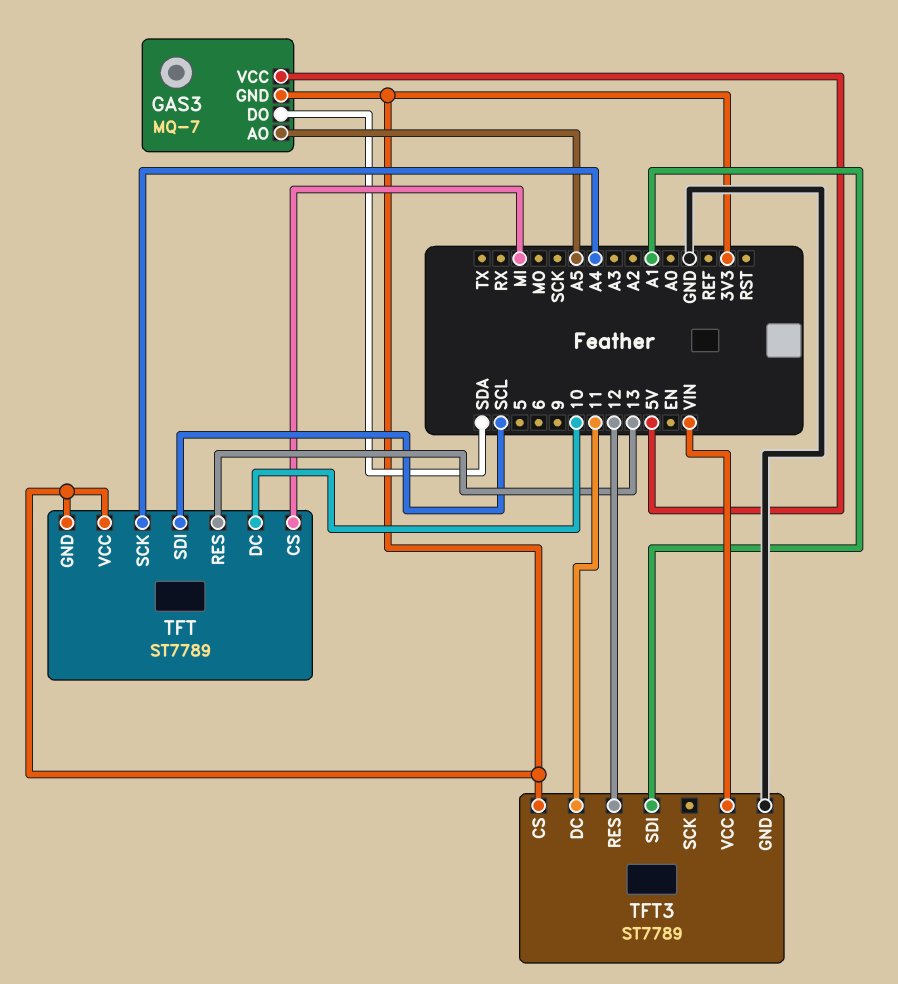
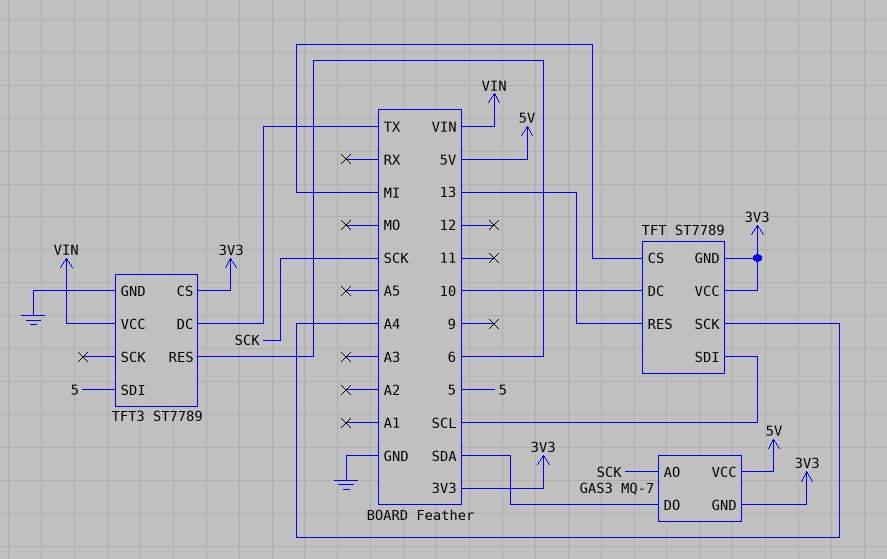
GAS3 pin AO: A5 -> SCK
TFT3 pin DC: 11 -> TX
TFT3 pin RES: 12 -> 6
TFT3 pin SDI: A1 -> 5

